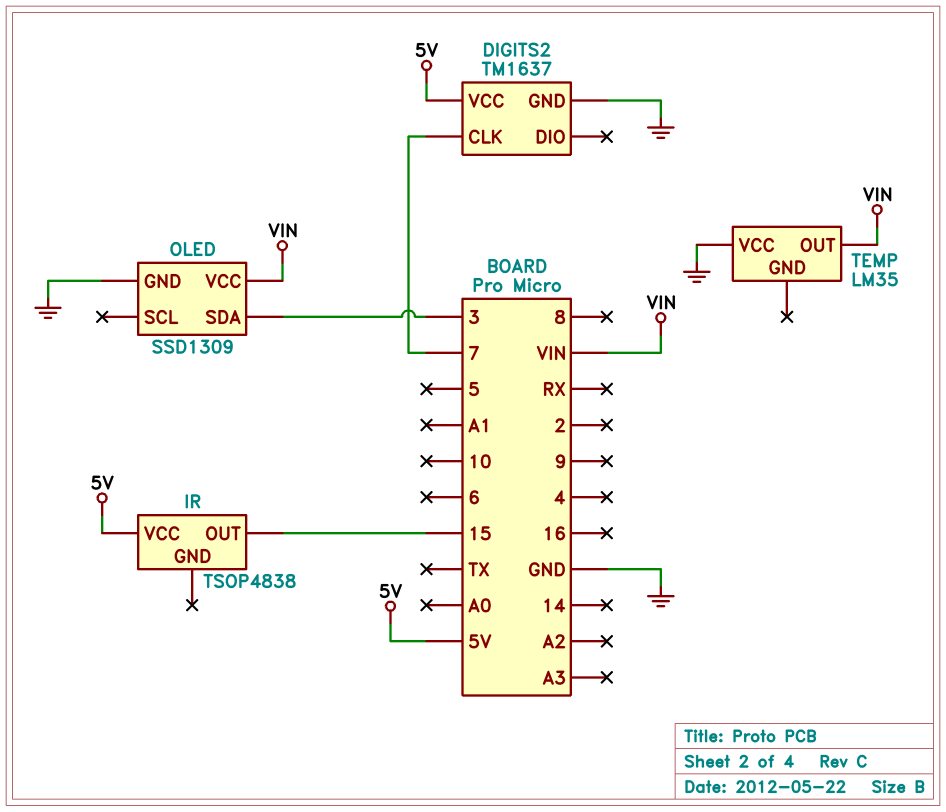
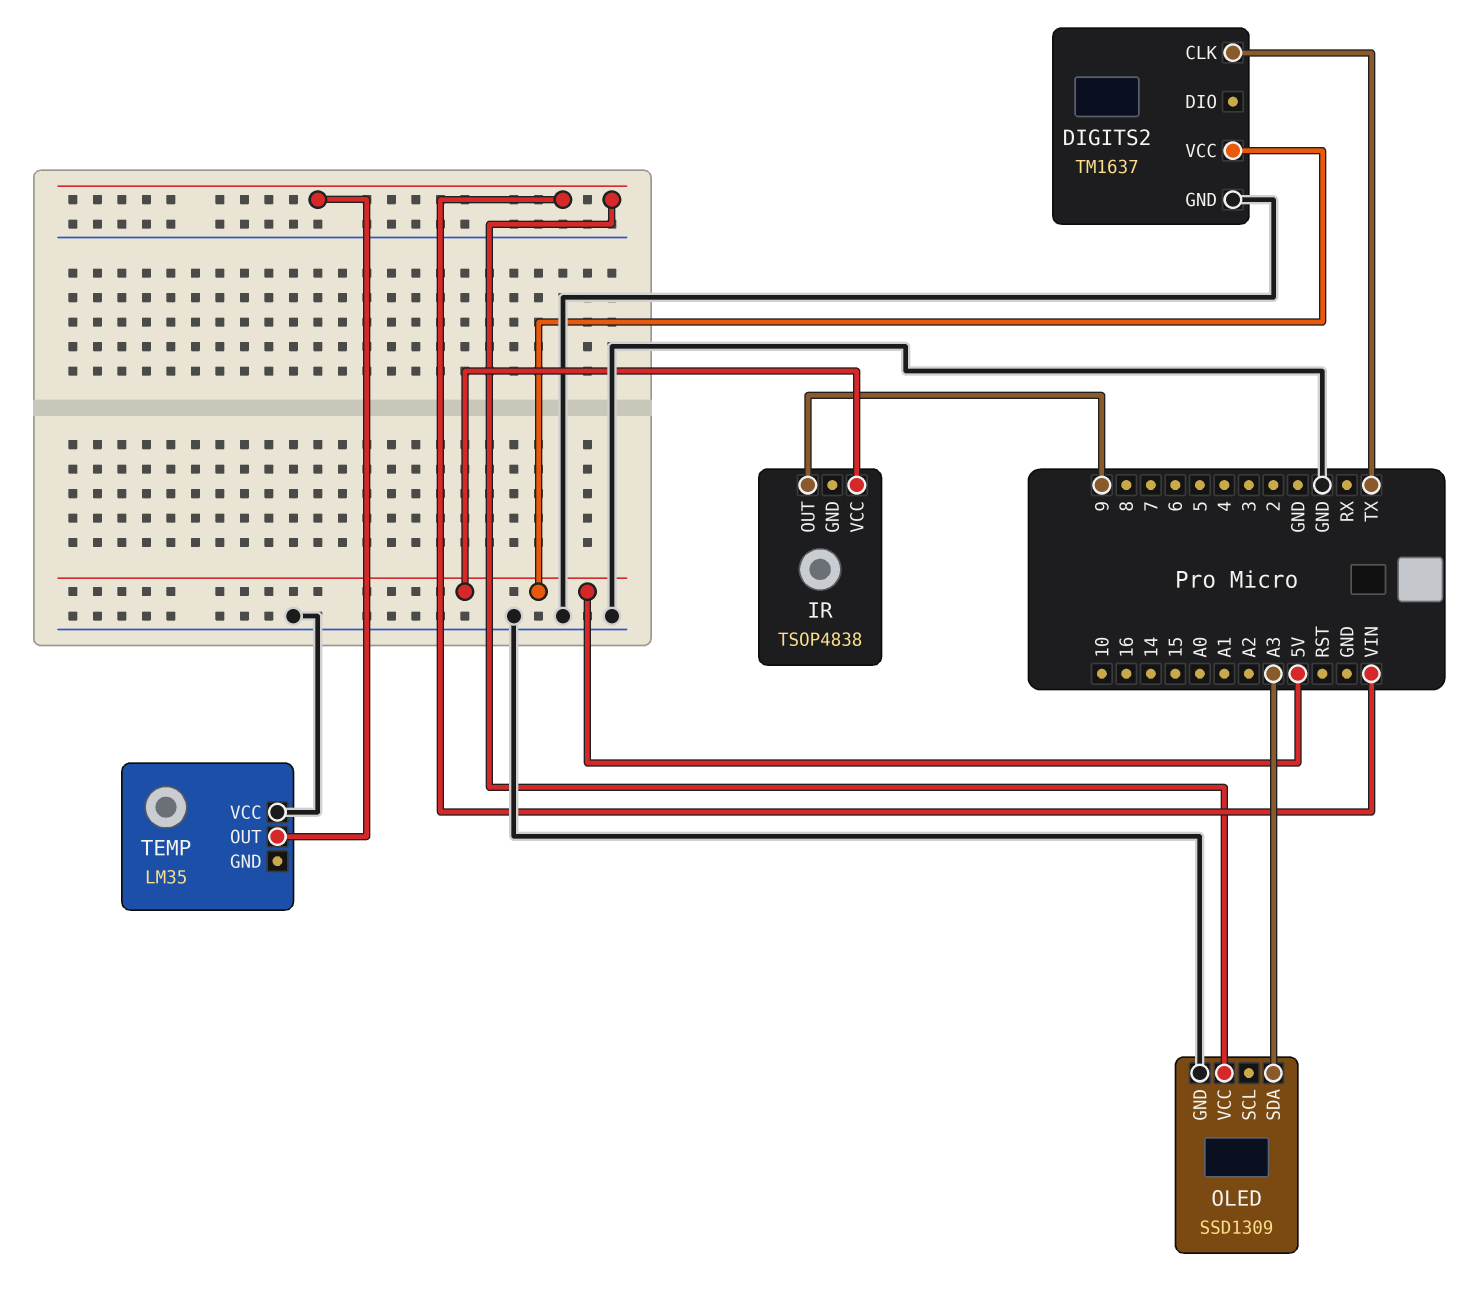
DIGITS2 pin CLK: 7 -> TX
IR pin OUT: 15 -> 9
OLED pin SDA: 3 -> A3

